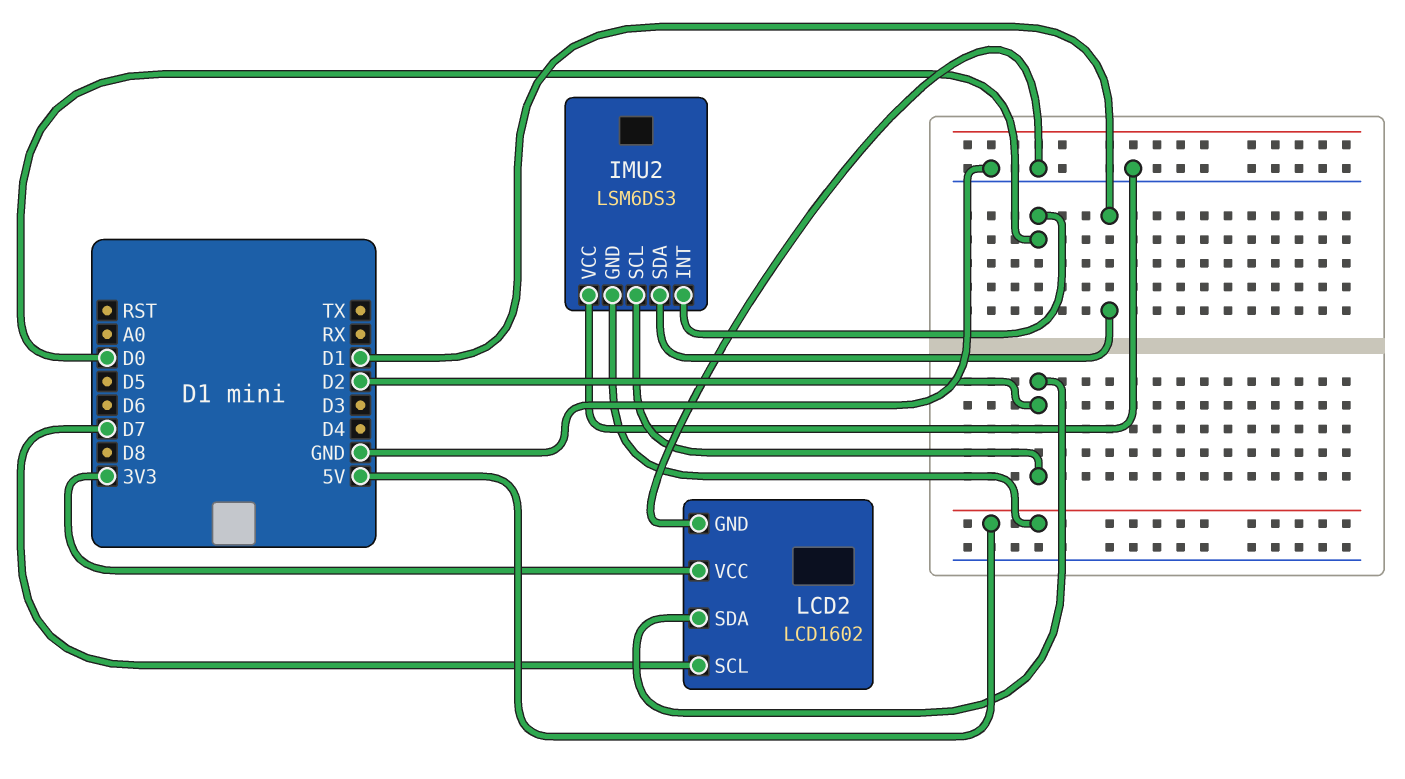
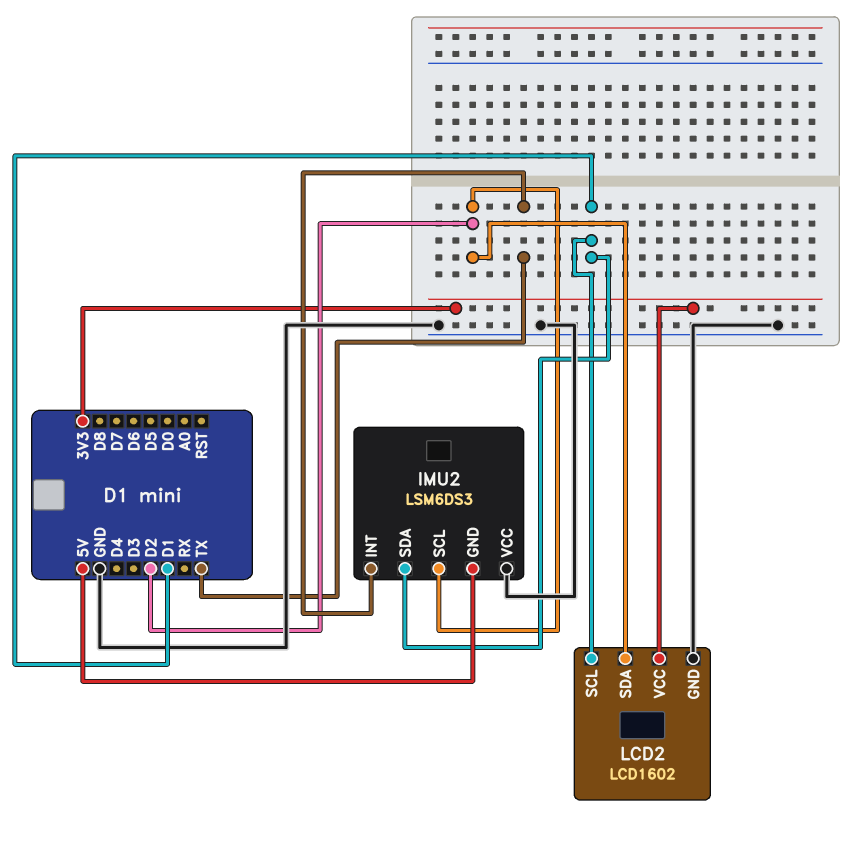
IMU2 pin INT: D0 -> TX
LCD2 pin SCL: D7 -> D1

